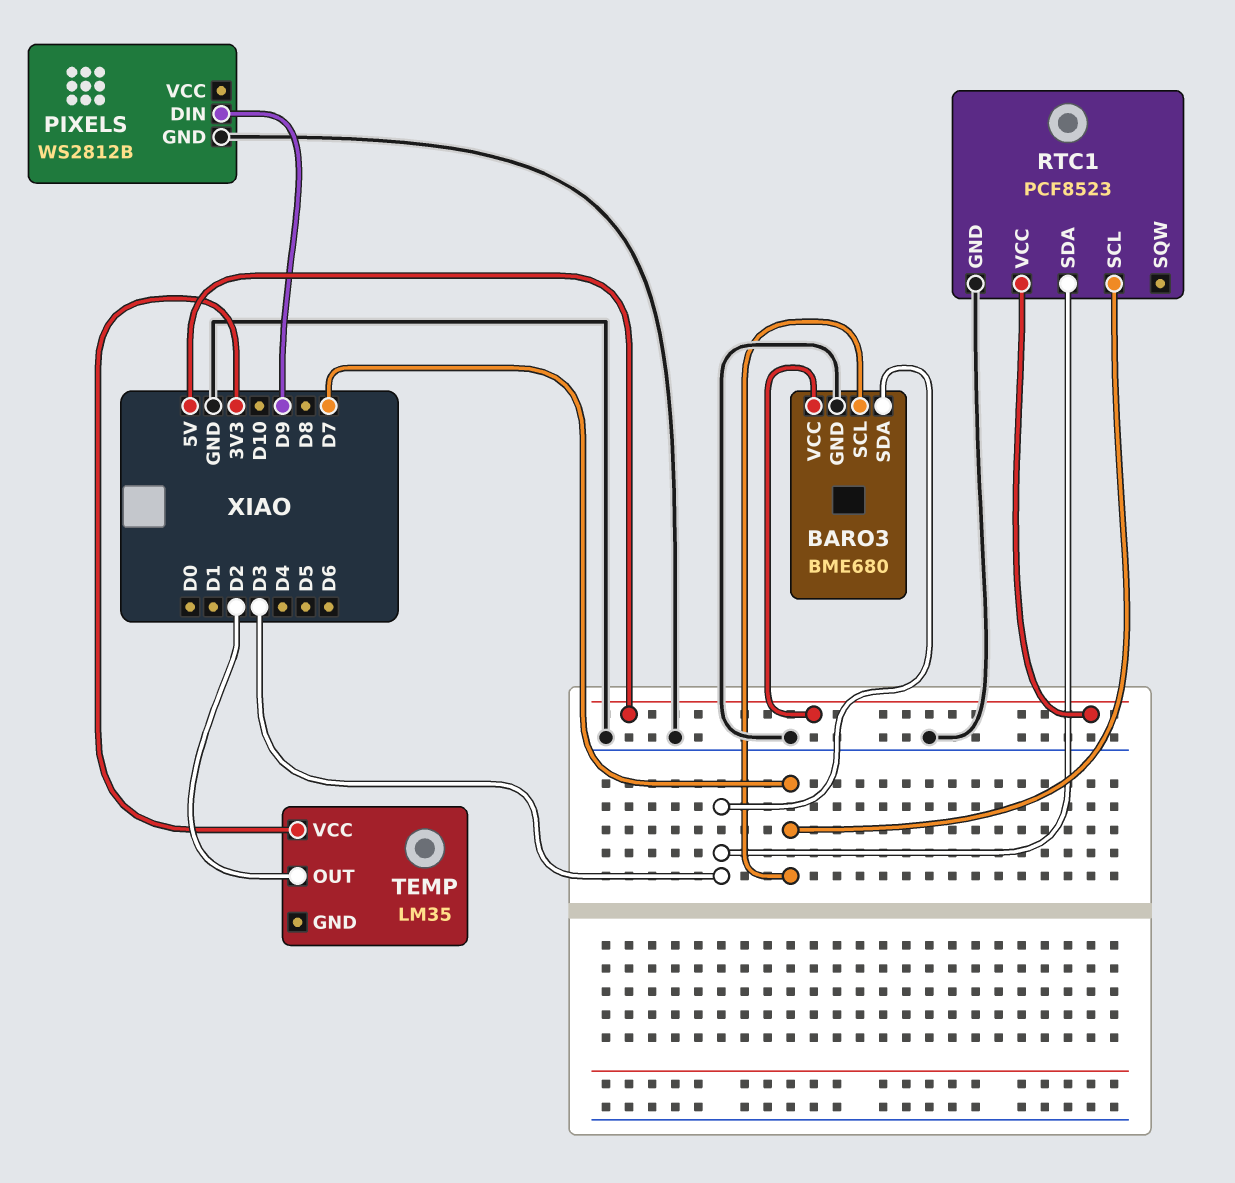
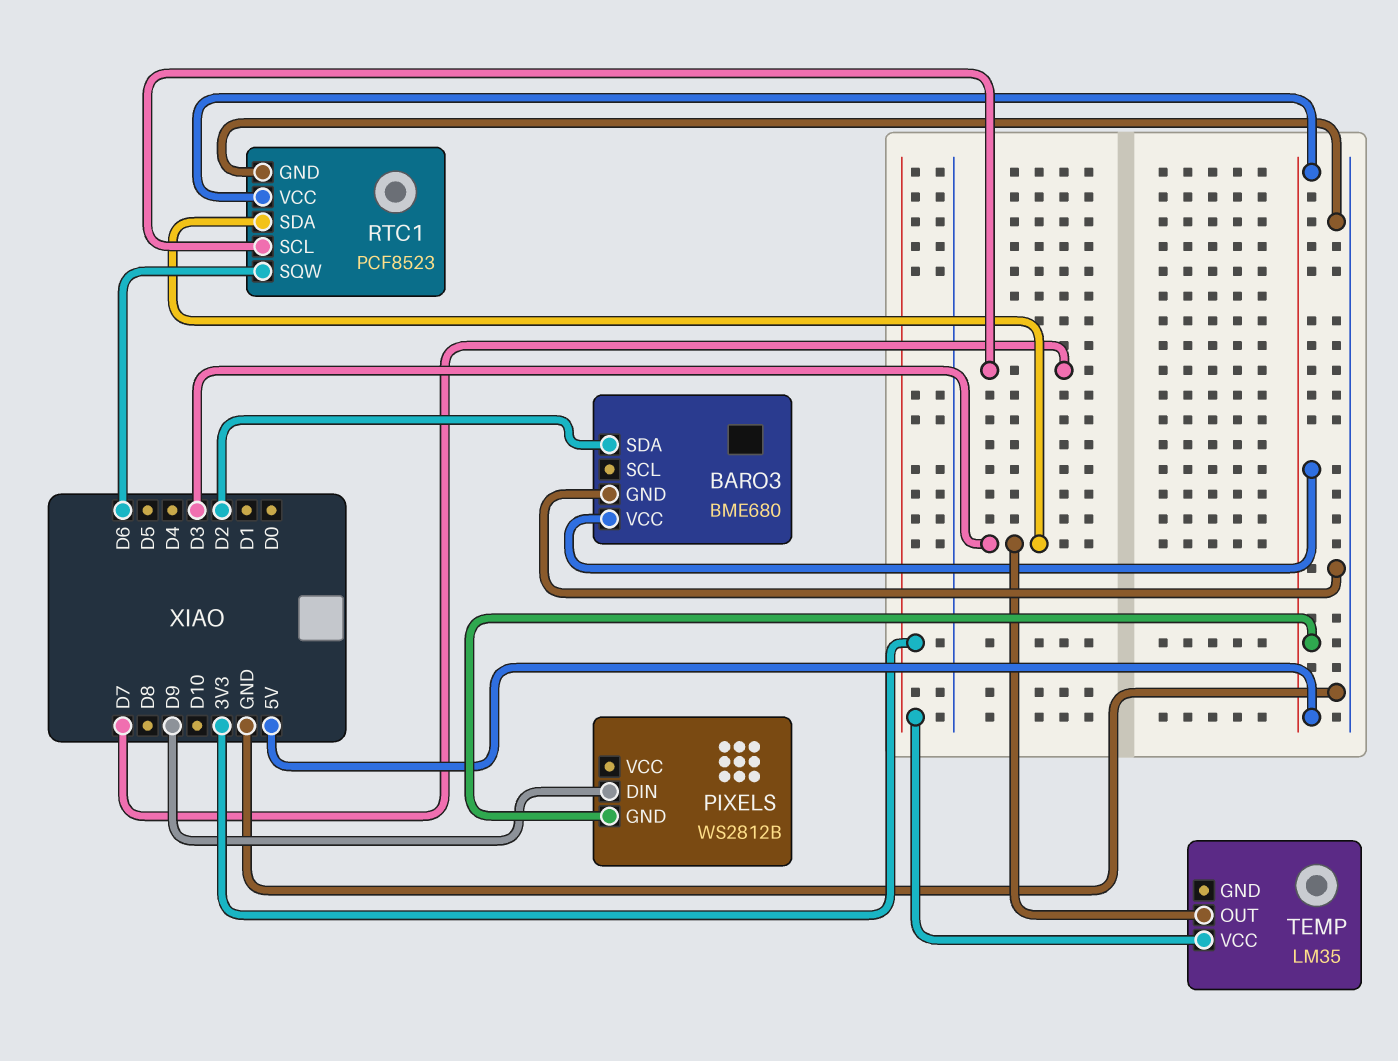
BARO3 pin SCL: D7 -> none
BARO3 pin SDA: D3 -> D2
PIXELS pin GND: GND -> 5V
RTC1 pin SQW: none -> D6
TEMP pin OUT: D2 -> D3

